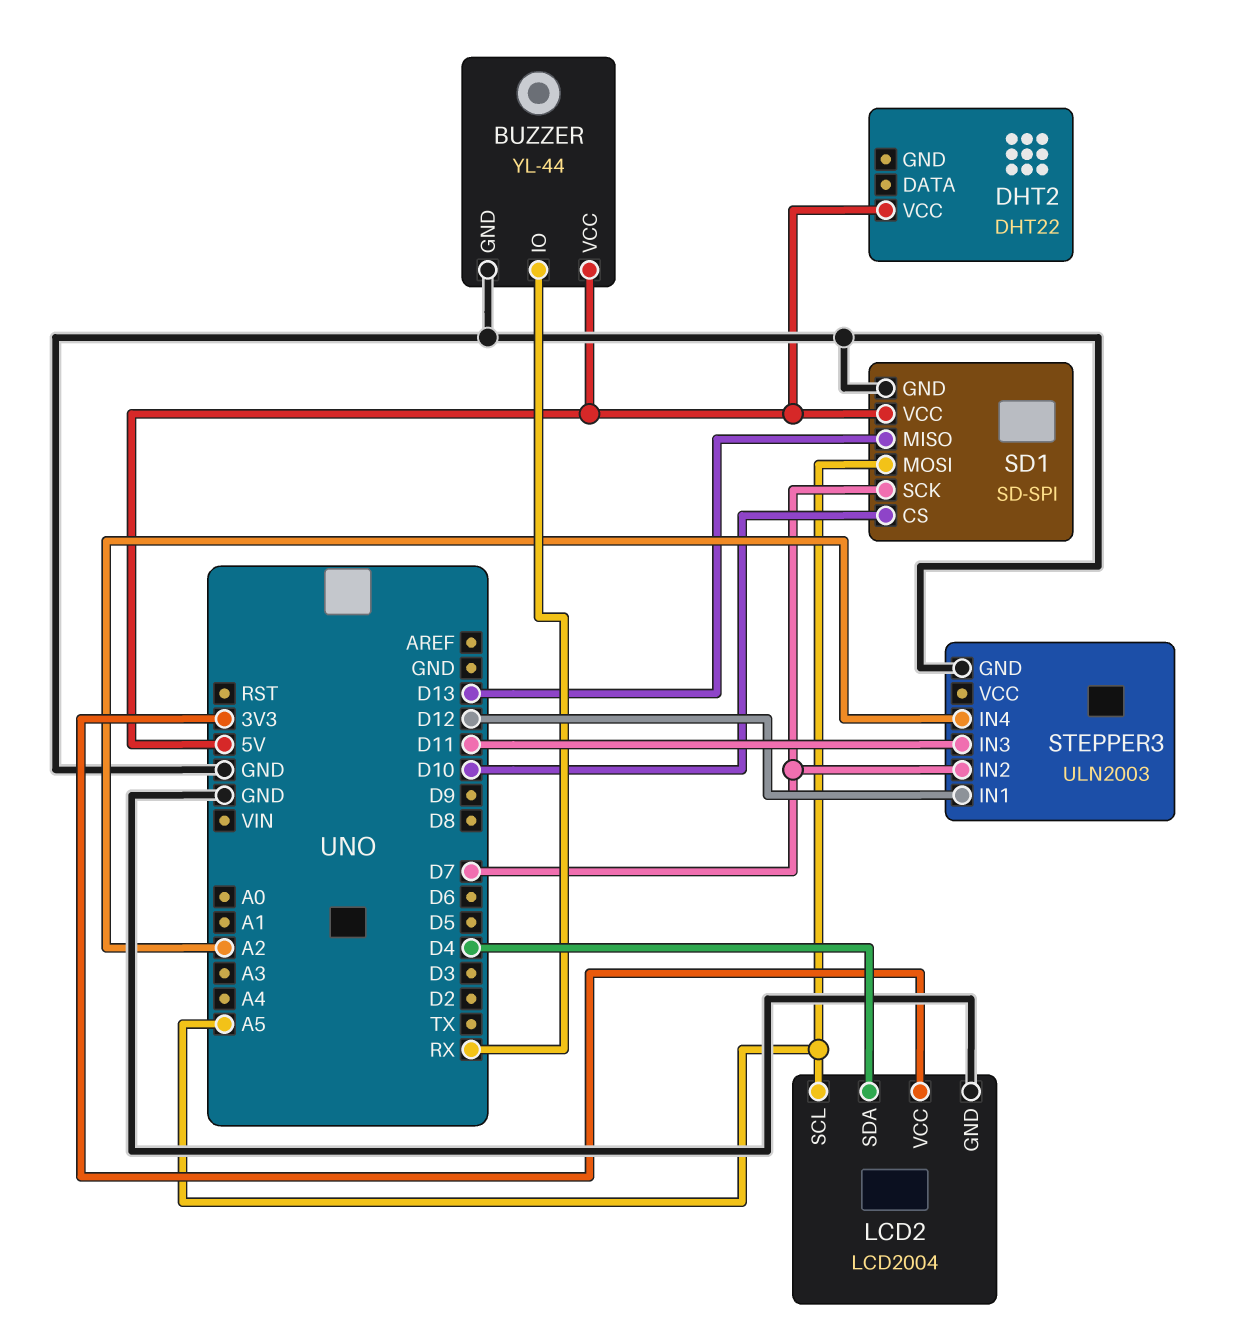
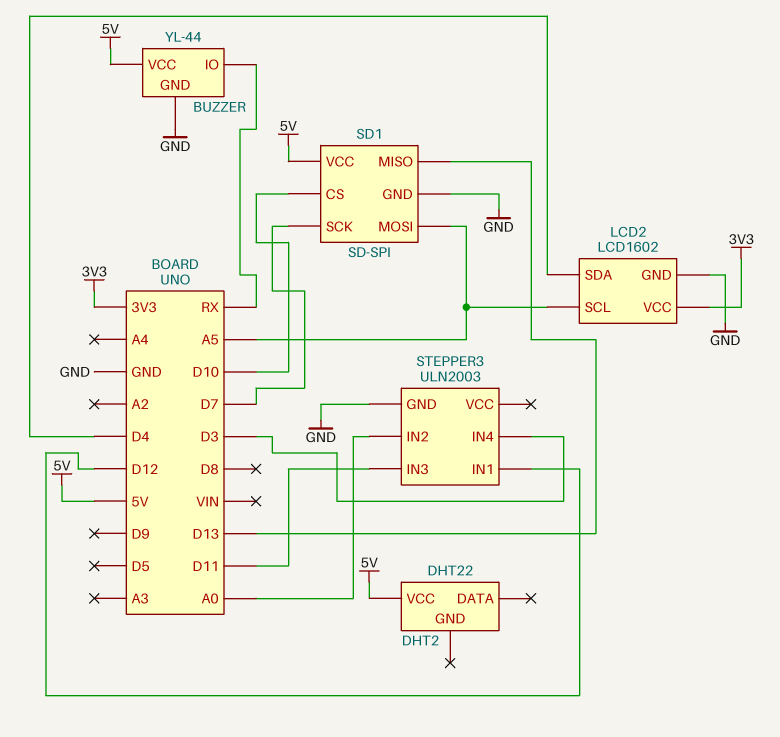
LCD2: LCD2004 -> LCD1602
STEPPER3 pin IN2: D7 -> A0
STEPPER3 pin IN4: A2 -> D3

